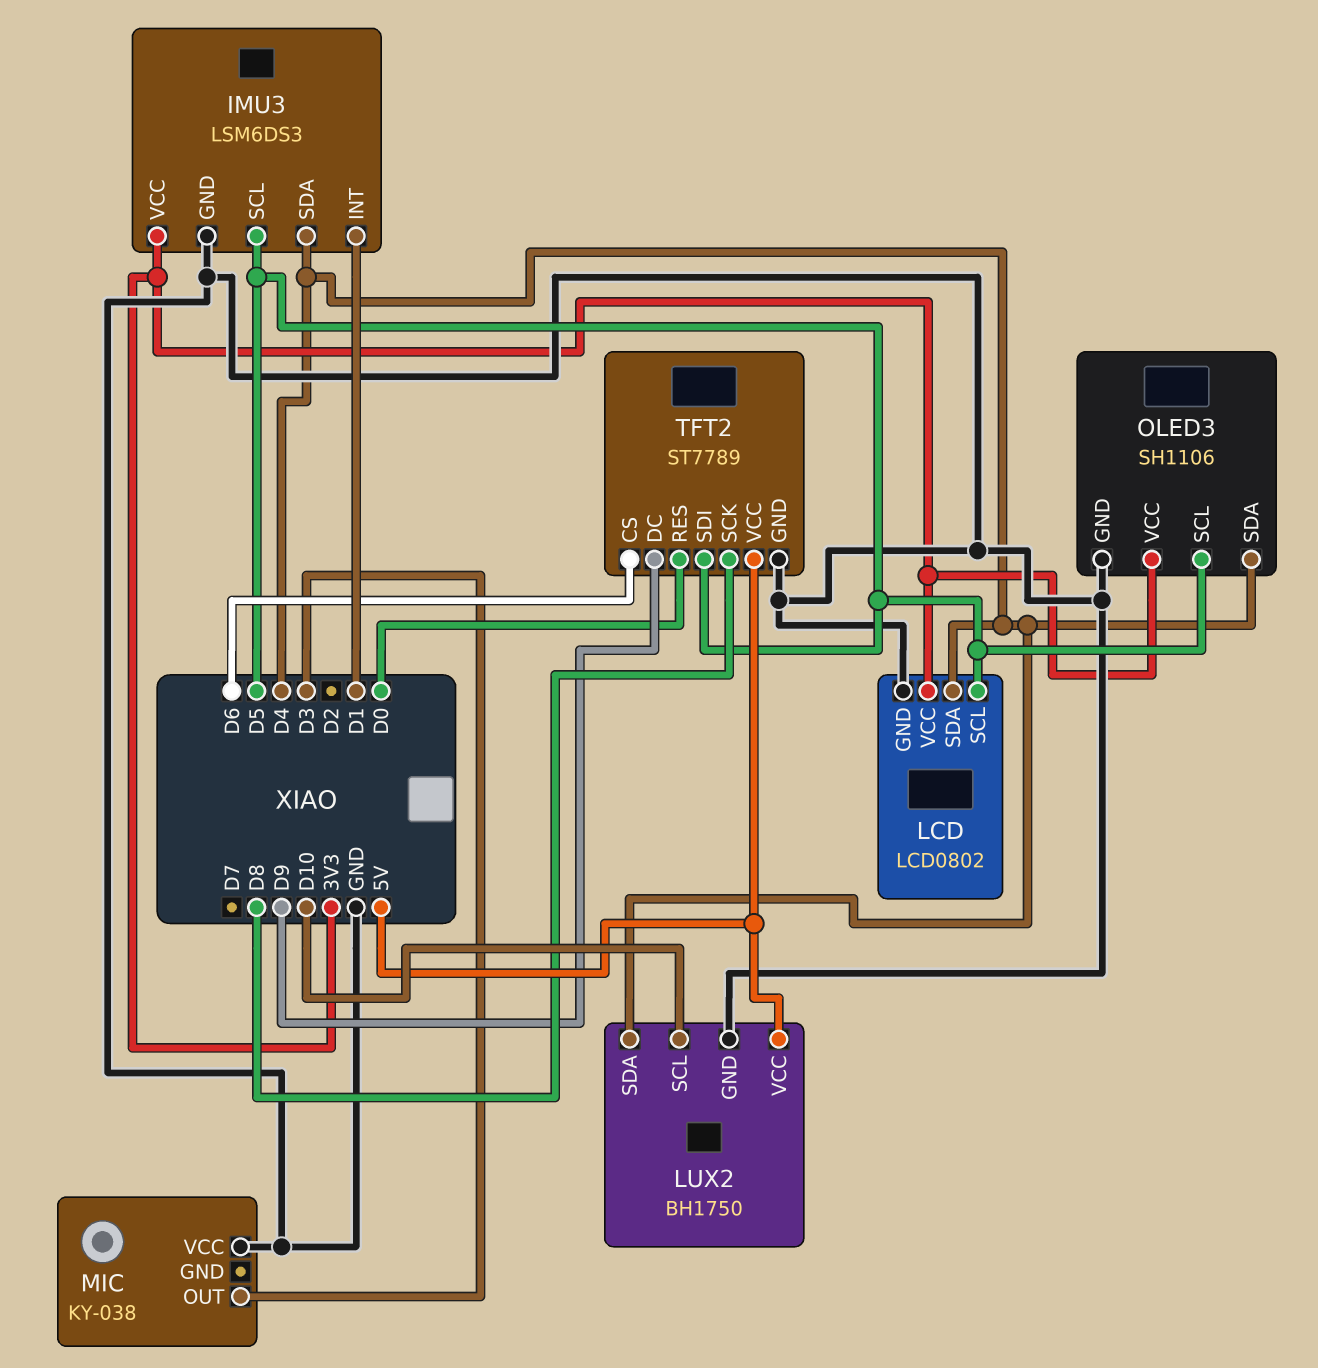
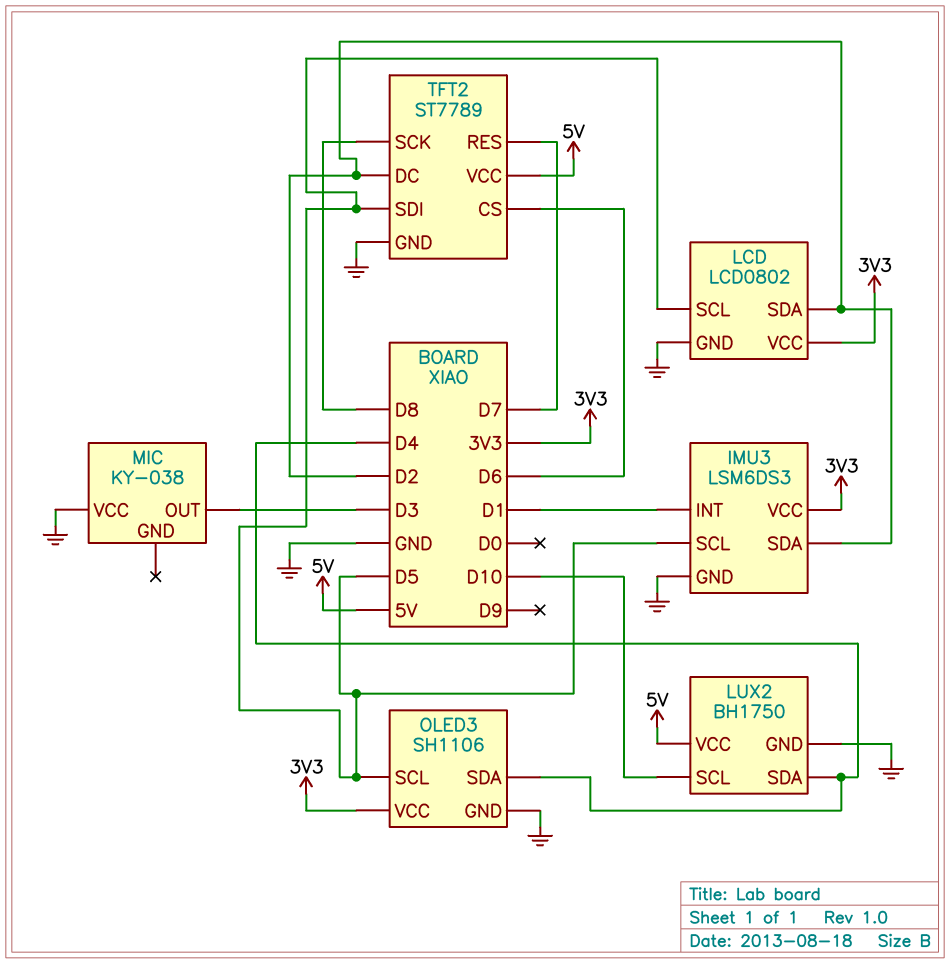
IMU3 pin SDA: D4 -> D2
LCD pin SDA: D4 -> D2
TFT2 pin DC: D9 -> D2
TFT2 pin RES: D0 -> D7

